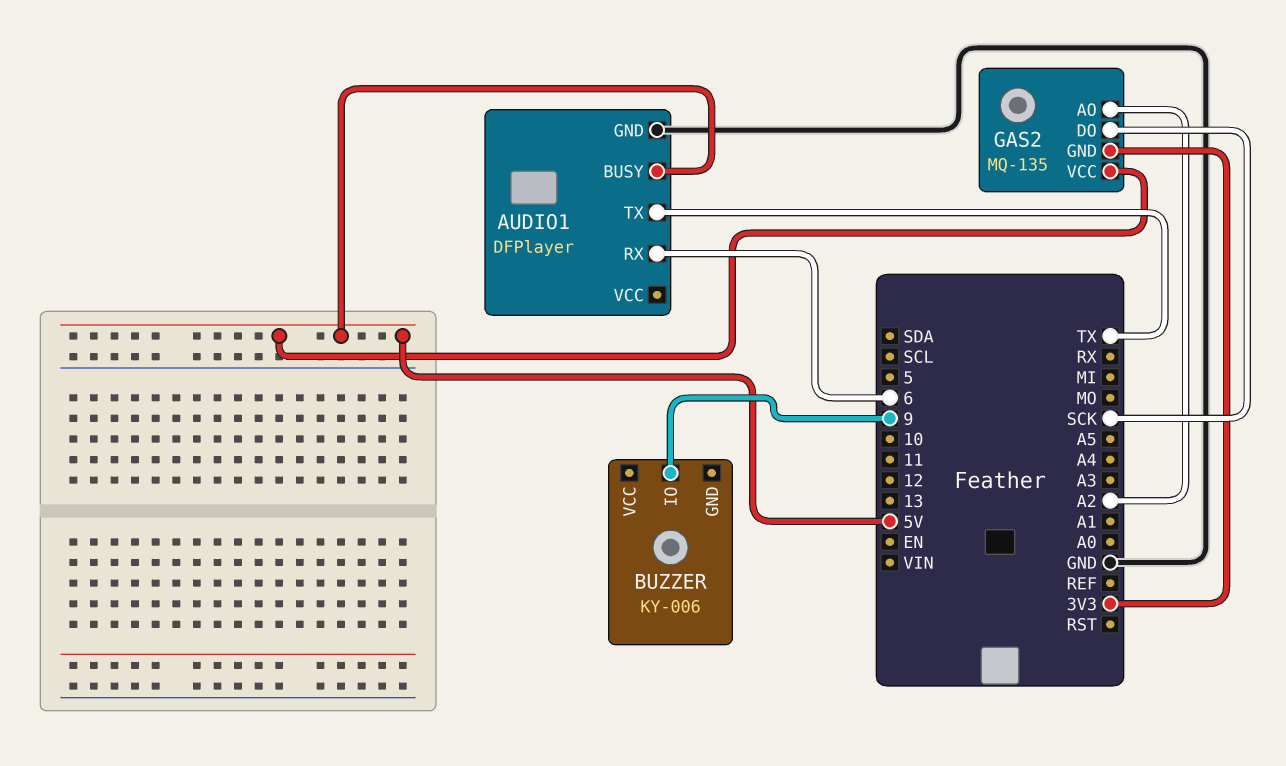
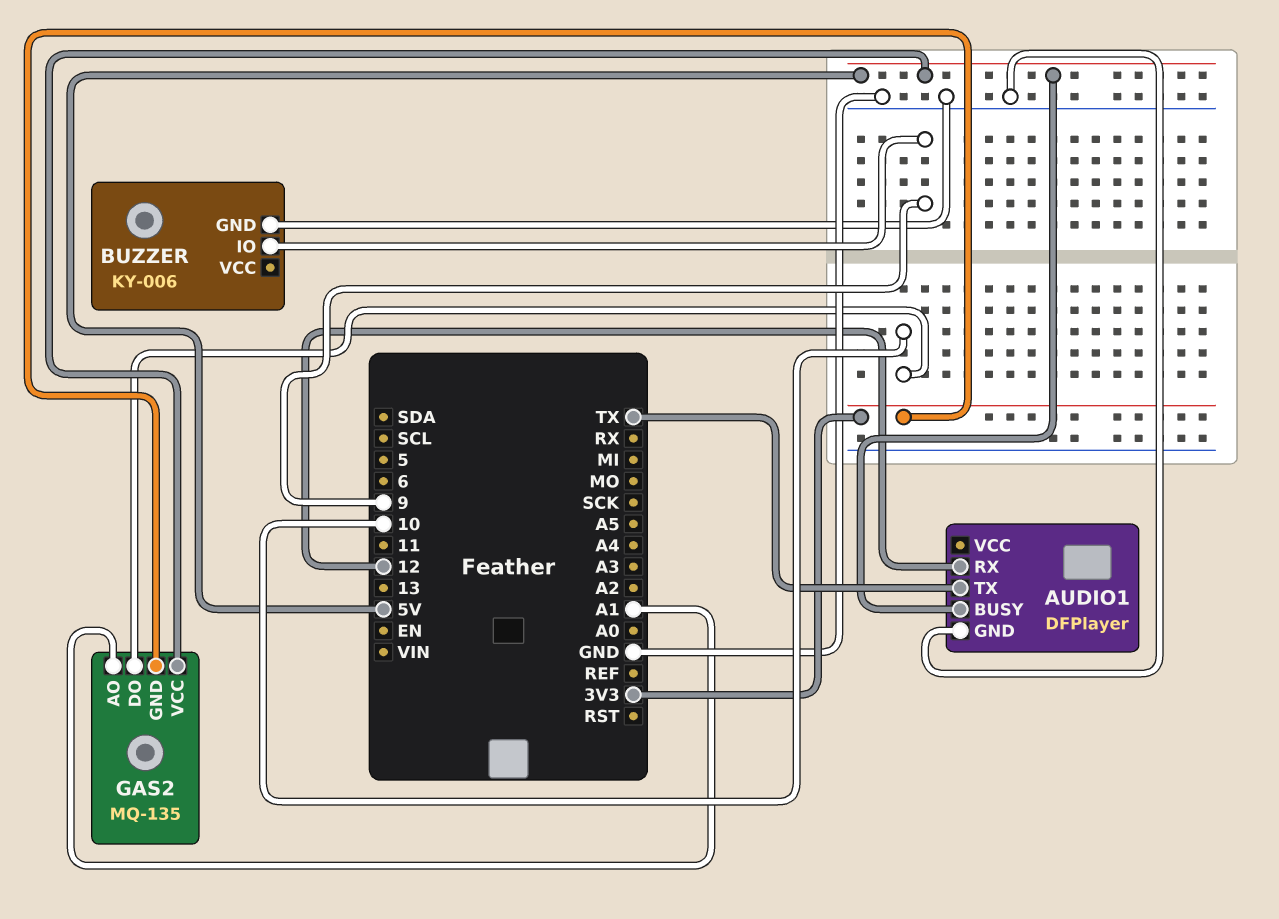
AUDIO1 pin RX: 6 -> 12
BUZZER pin GND: none -> GND
GAS2 pin AO: A2 -> A1
GAS2 pin DO: SCK -> 10

